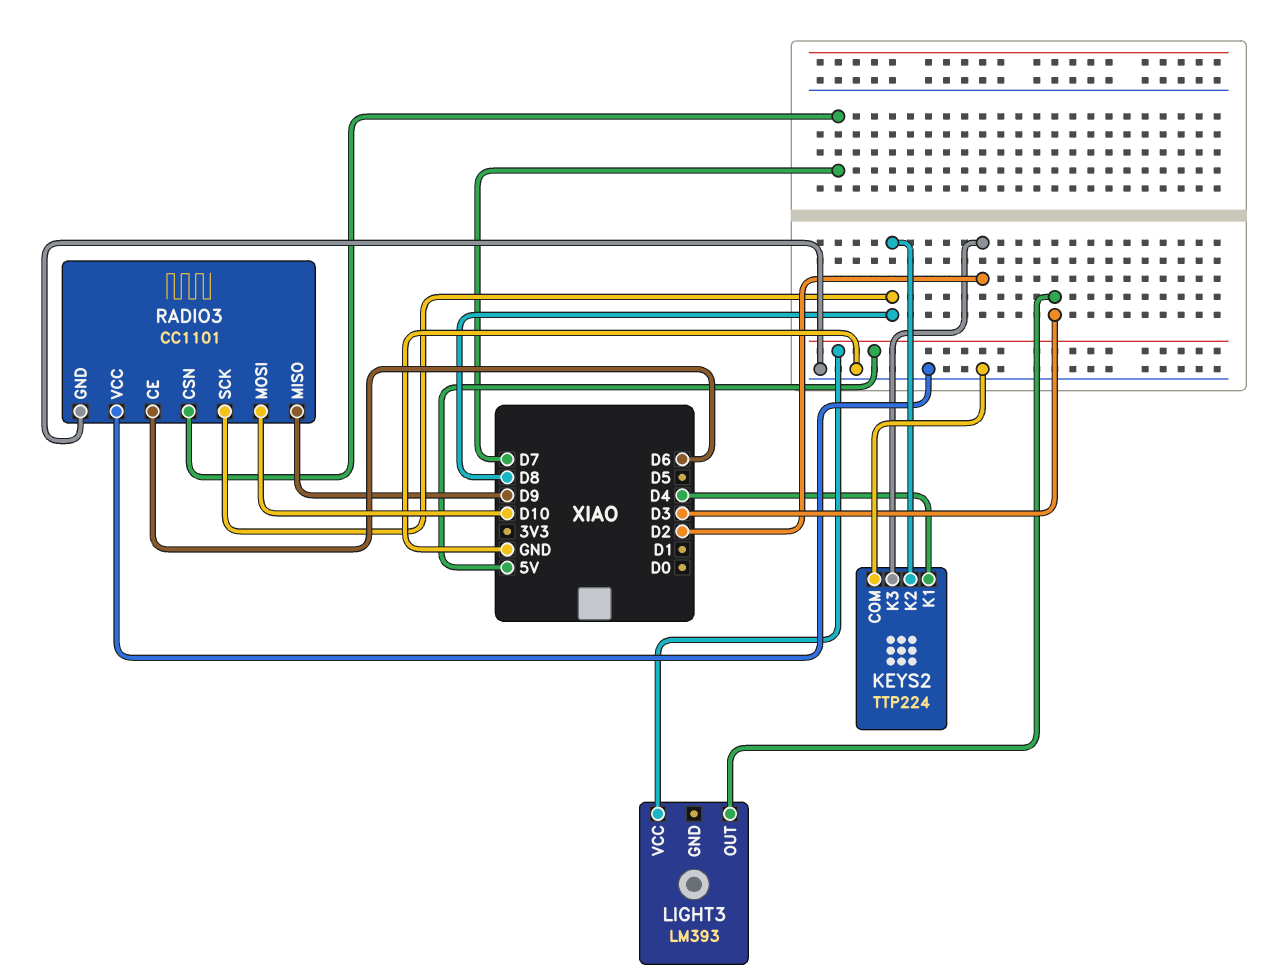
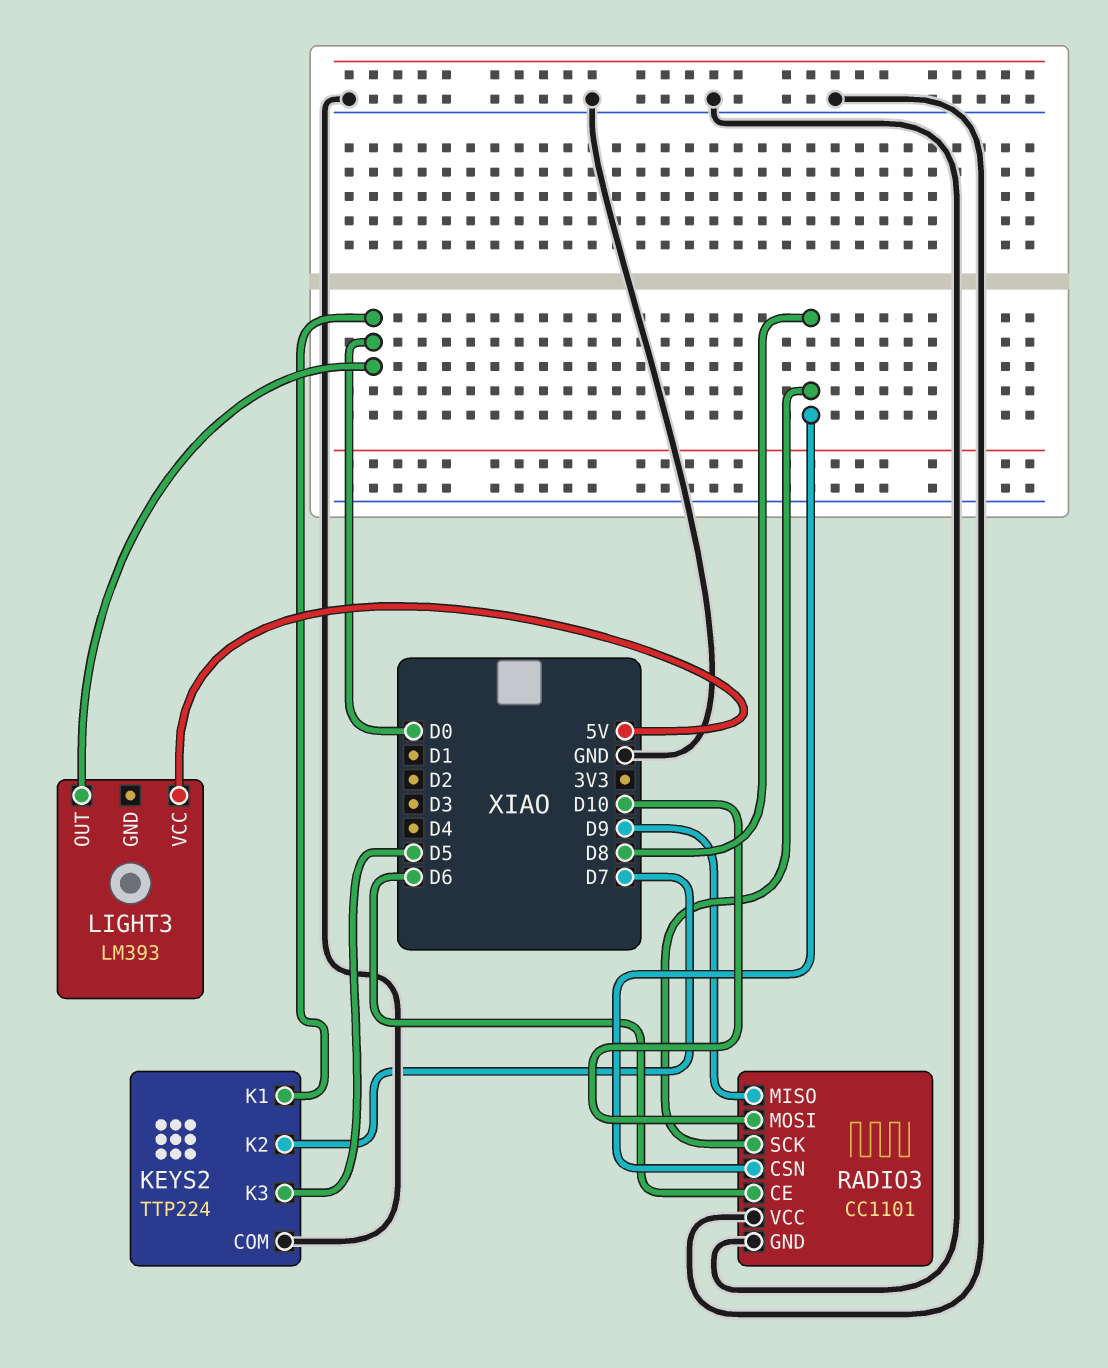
KEYS2 pin K1: D4 -> D0
KEYS2 pin K2: D8 -> D7
KEYS2 pin K3: D2 -> D5
LIGHT3 pin OUT: D3 -> D0
RADIO3 pin CSN: D7 -> D8

